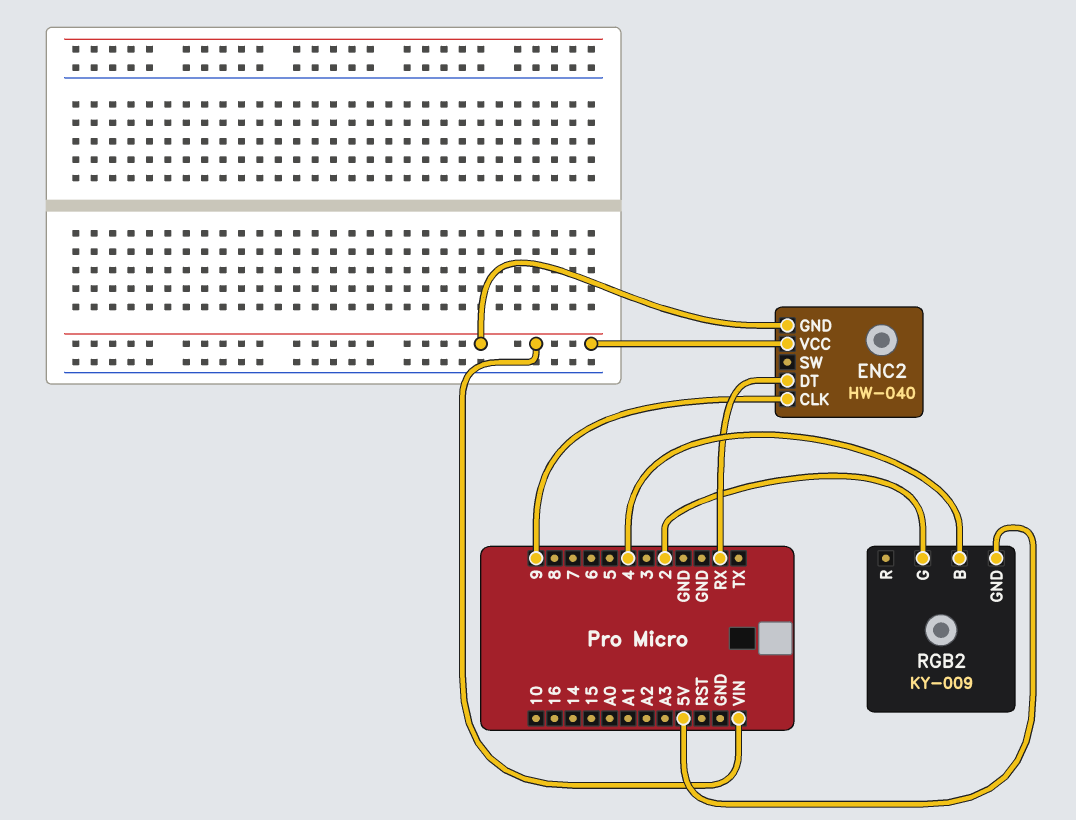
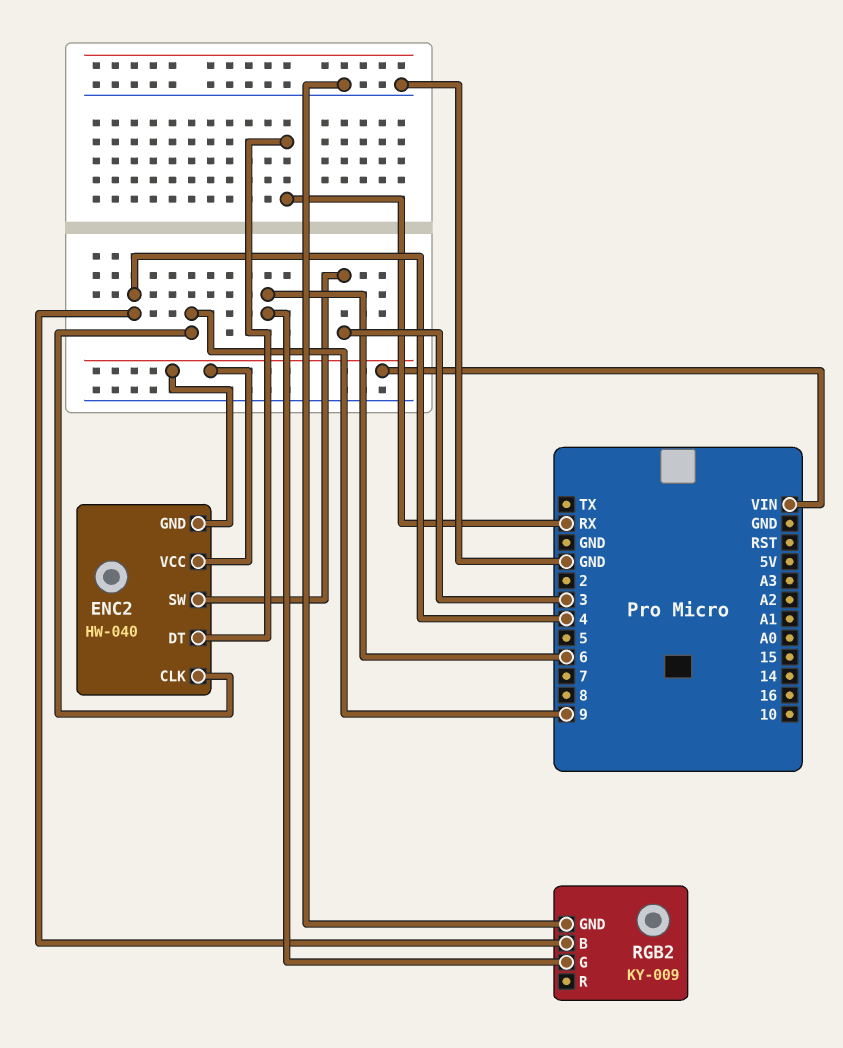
ENC2 pin SW: none -> 3
RGB2 pin G: 2 -> 6
RGB2 pin GND: 5V -> GND

